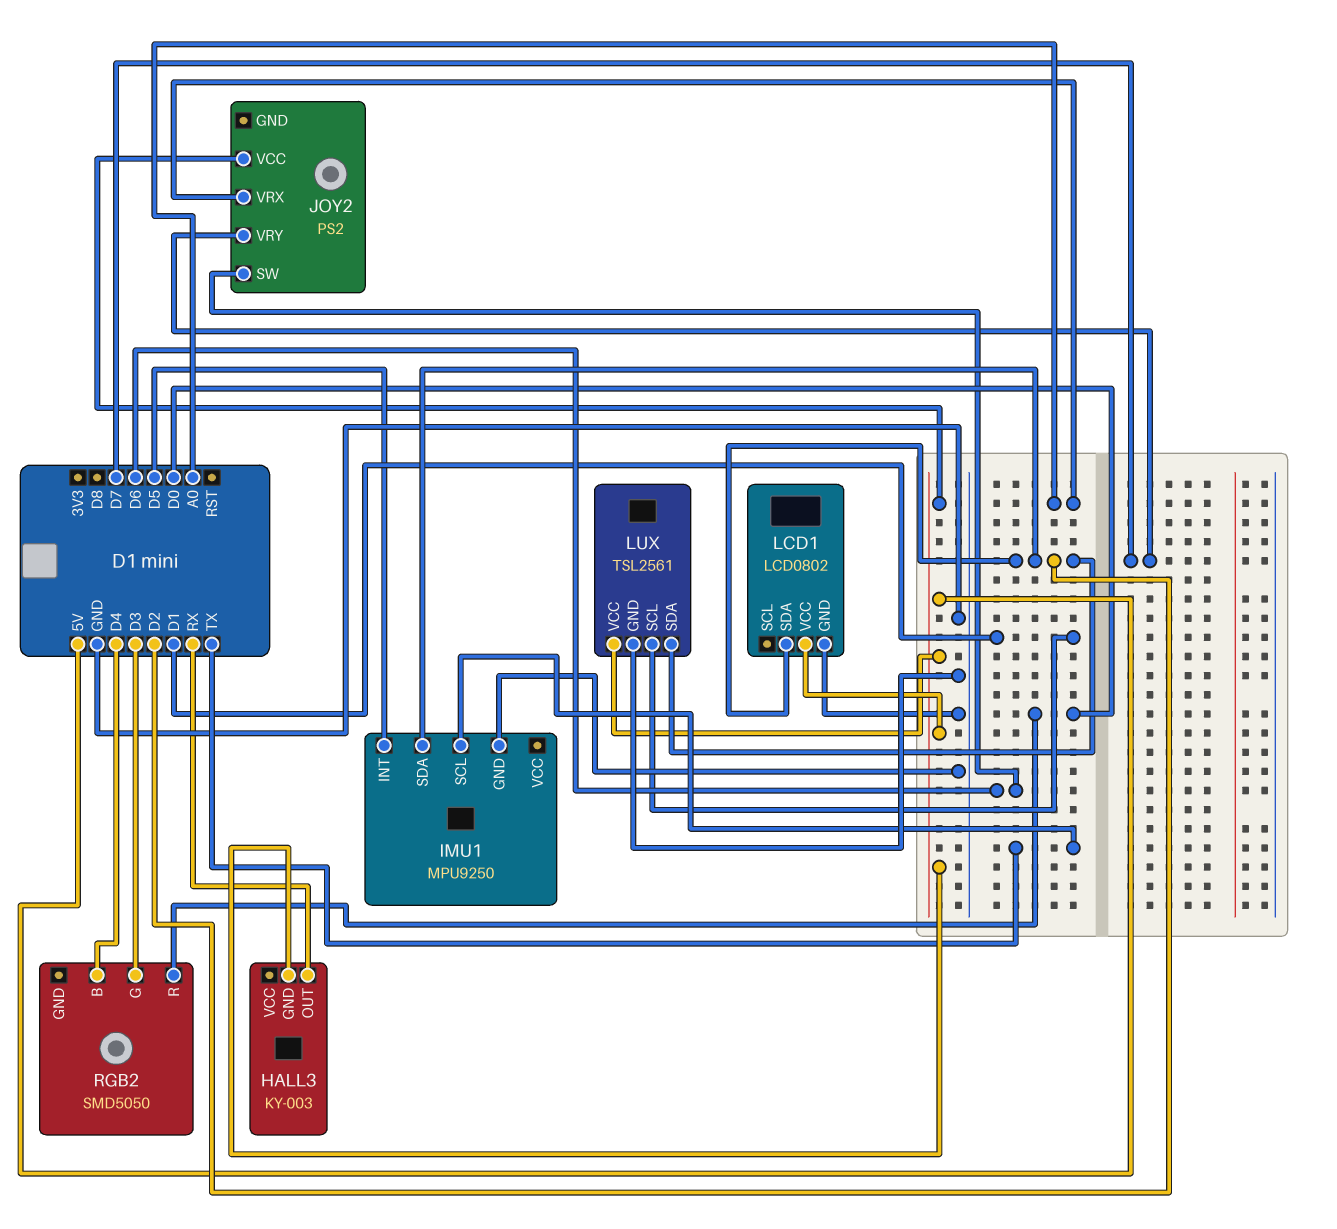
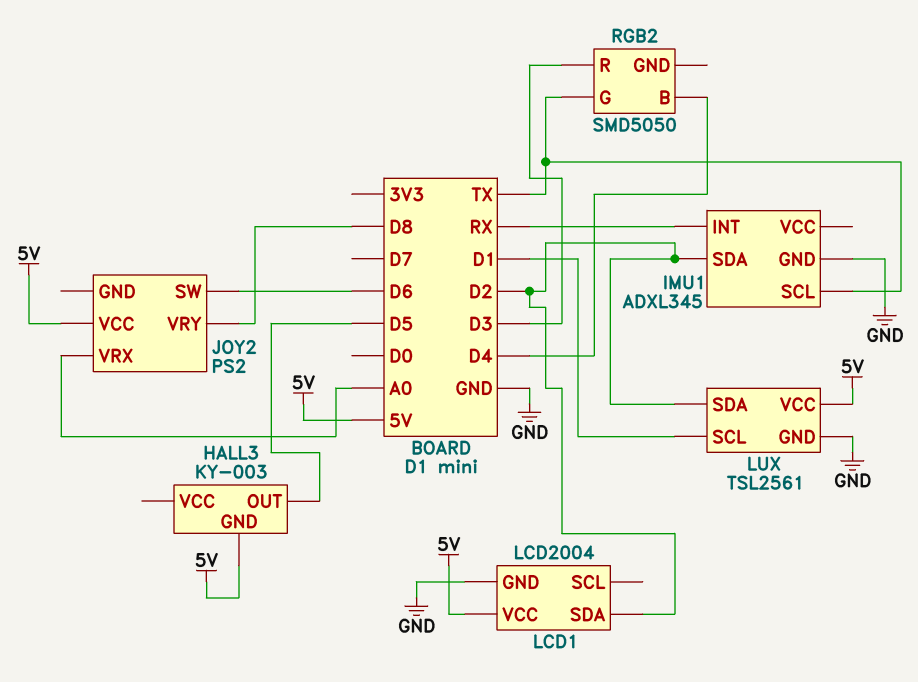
HALL3 pin OUT: RX -> D5
IMU1: MPU9250 -> ADXL345
IMU1 pin INT: D5 -> RX
JOY2 pin VRY: D7 -> D8
LCD1: LCD0802 -> LCD2004
RGB2 pin G: D3 -> TX
RGB2 pin R: D0 -> D3

